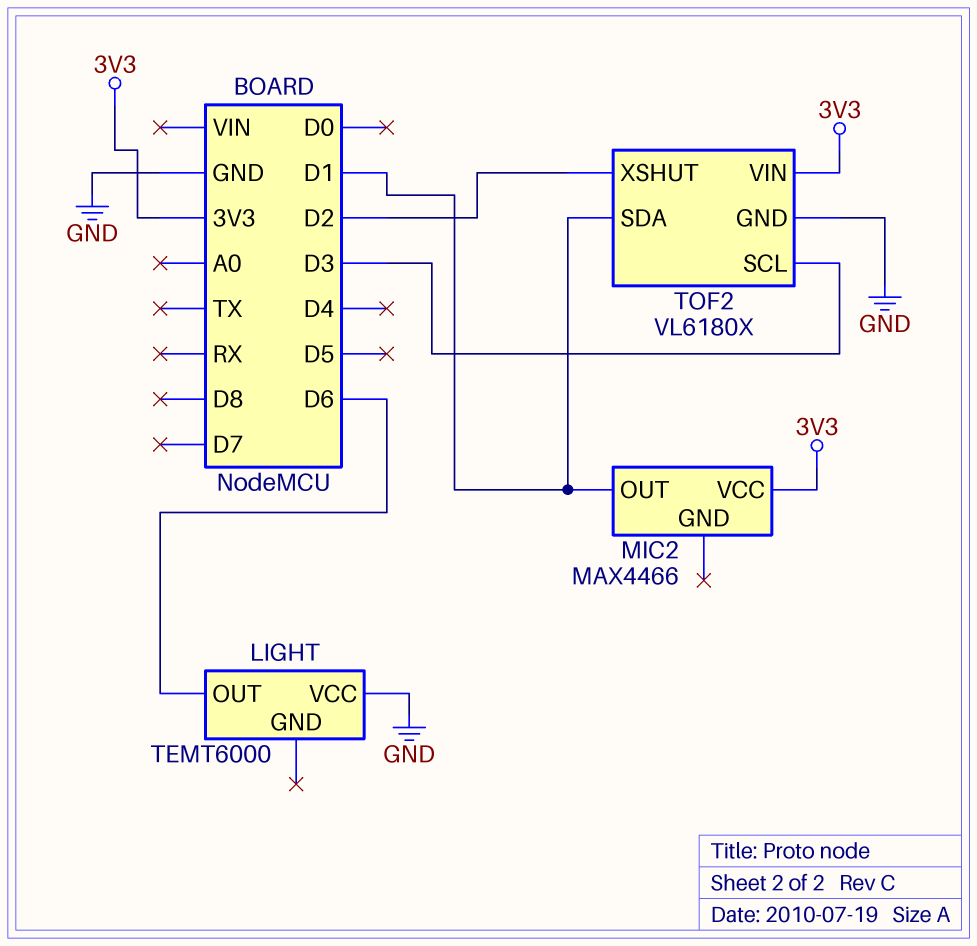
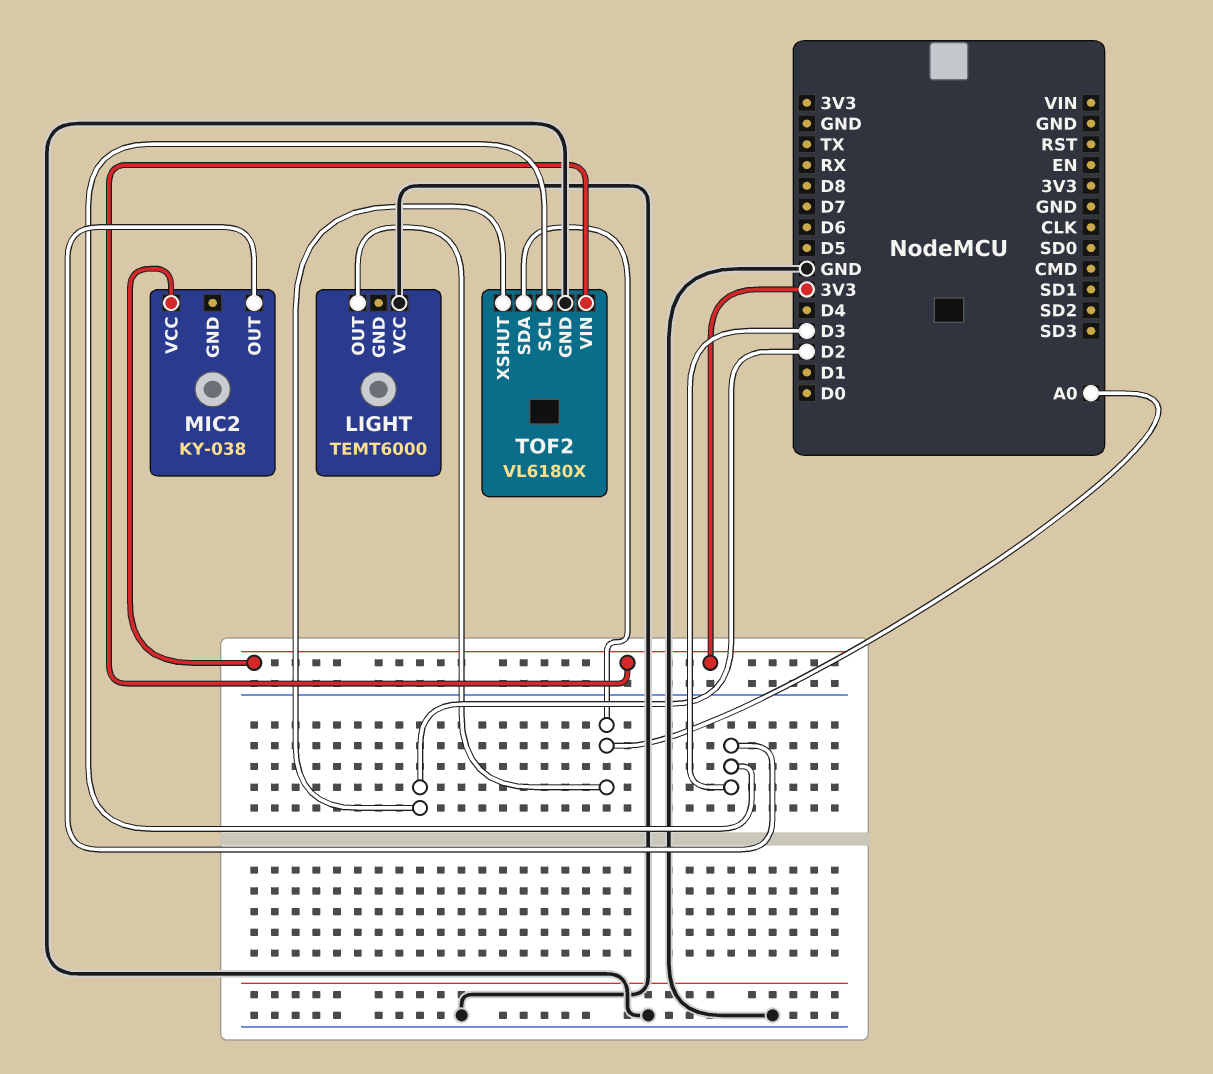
LIGHT pin OUT: D6 -> A0
MIC2: MAX4466 -> KY-038
MIC2 pin OUT: D1 -> D3
TOF2 pin SDA: D1 -> A0

